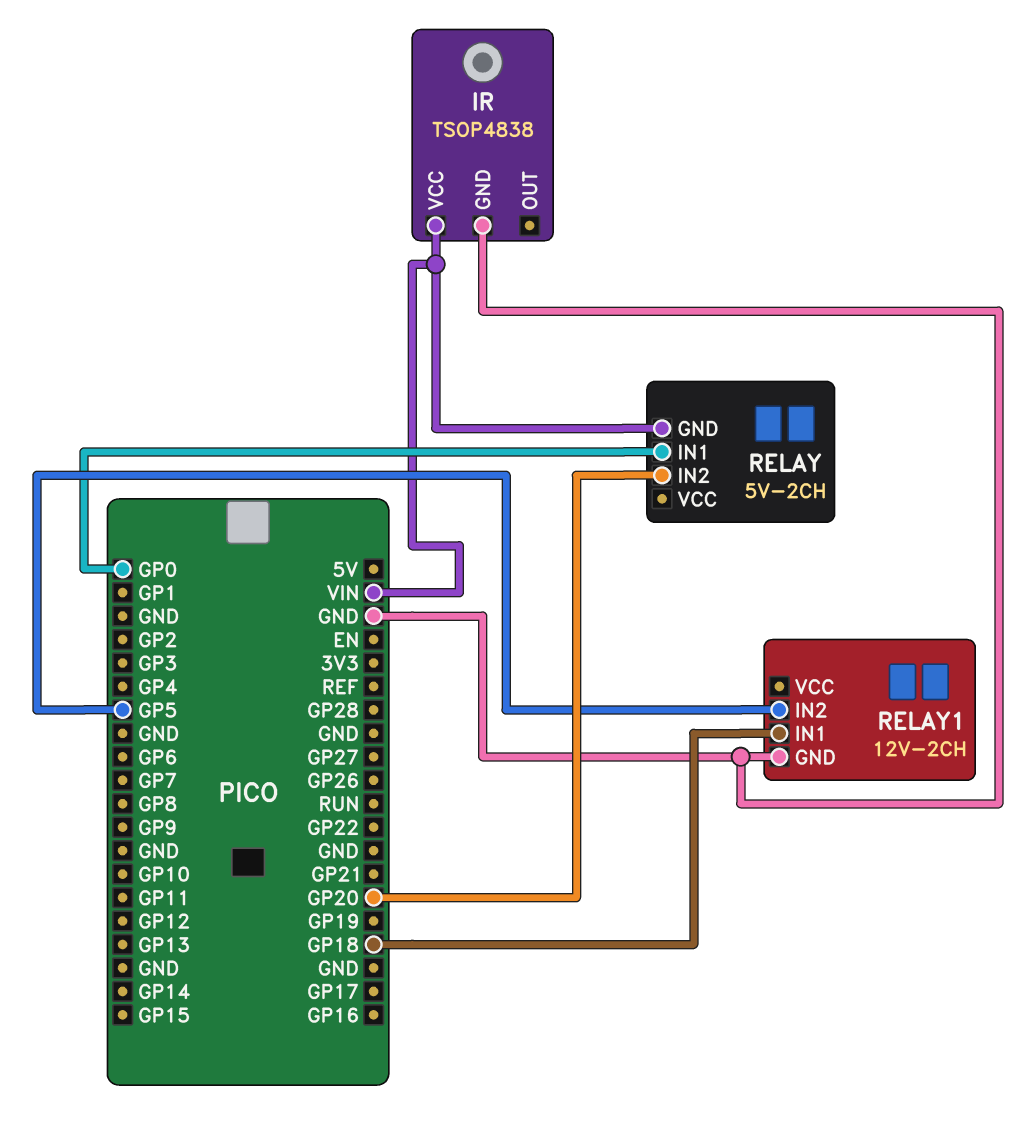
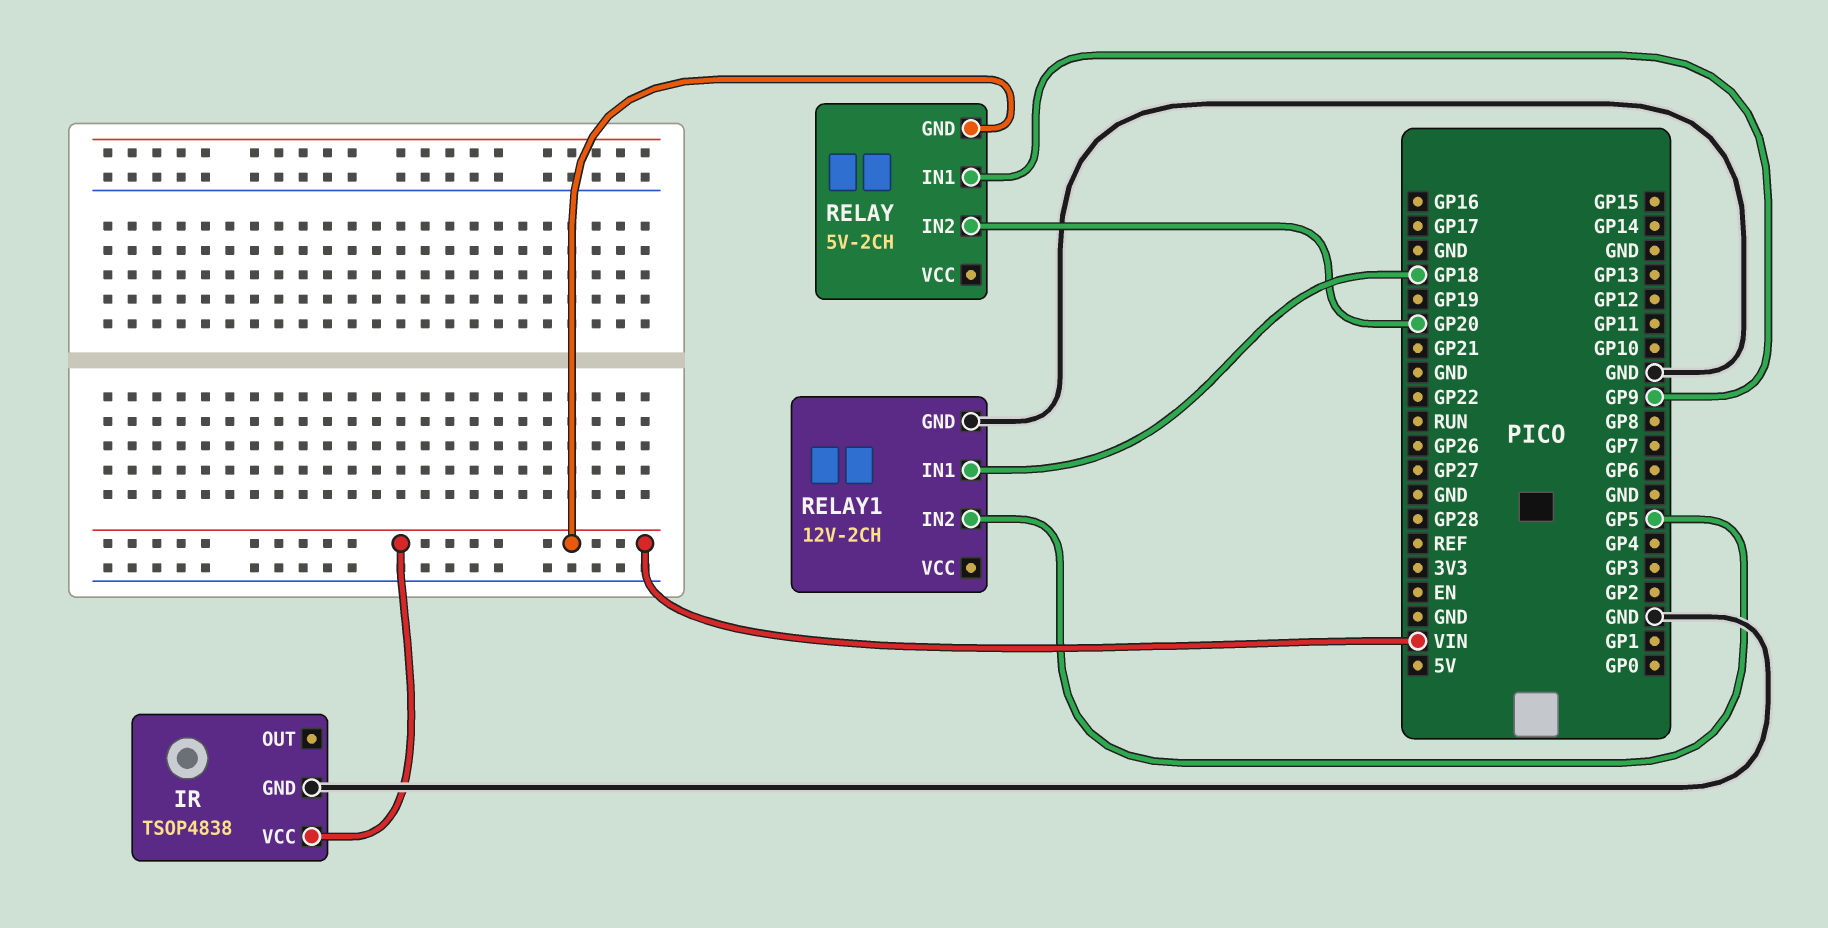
RELAY pin IN1: GP0 -> GP9

